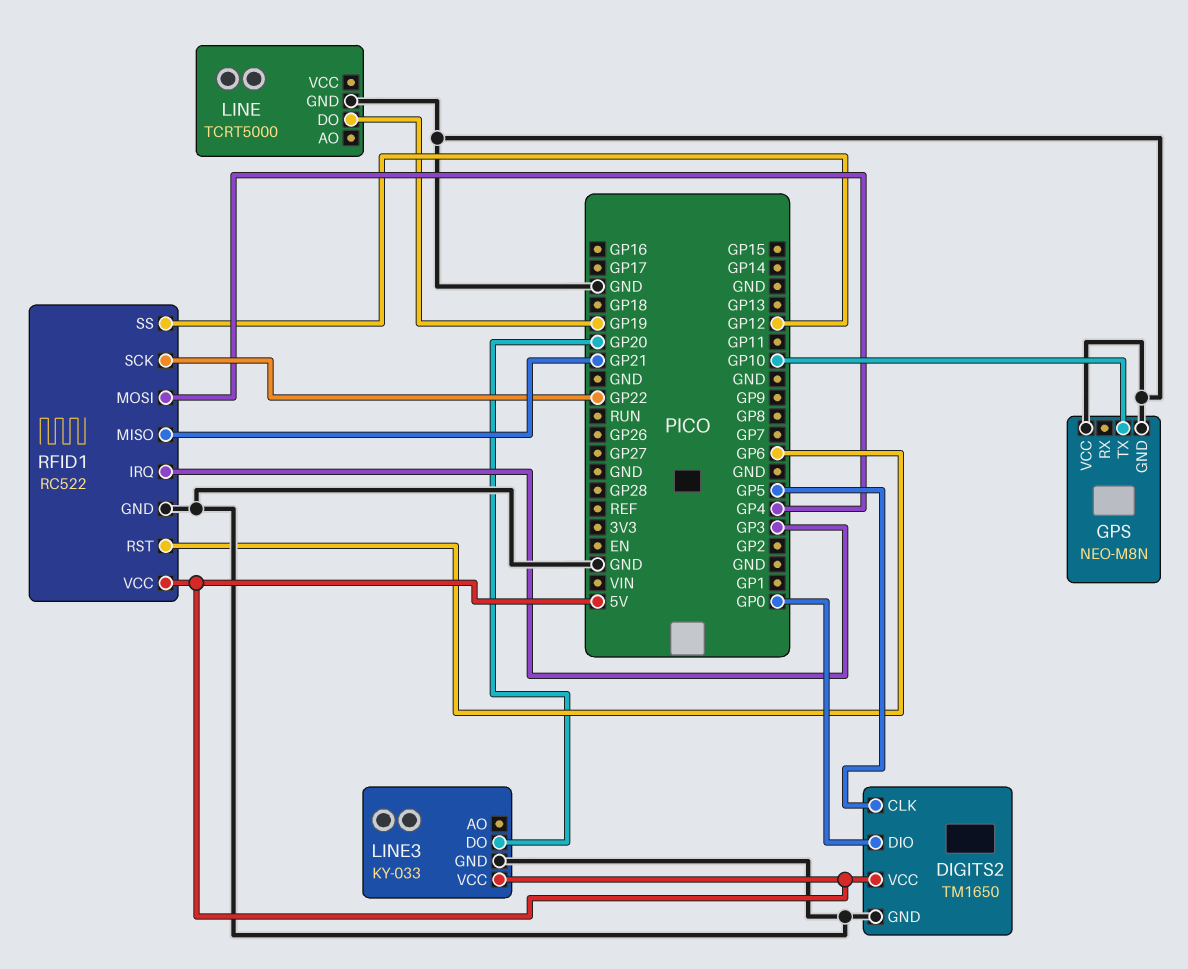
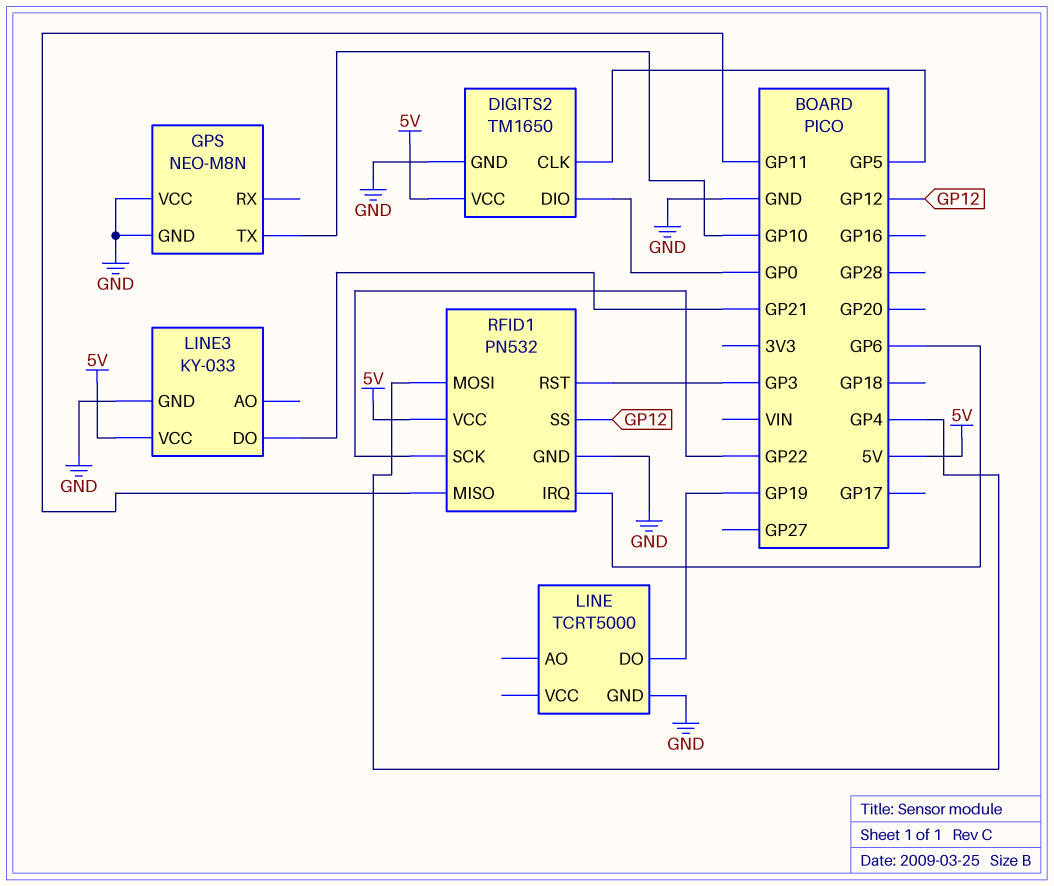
LINE3 pin DO: GP20 -> GP21
RFID1: RC522 -> PN532
RFID1 pin IRQ: GP3 -> GP6
RFID1 pin MISO: GP21 -> GP11
RFID1 pin RST: GP6 -> GP3

